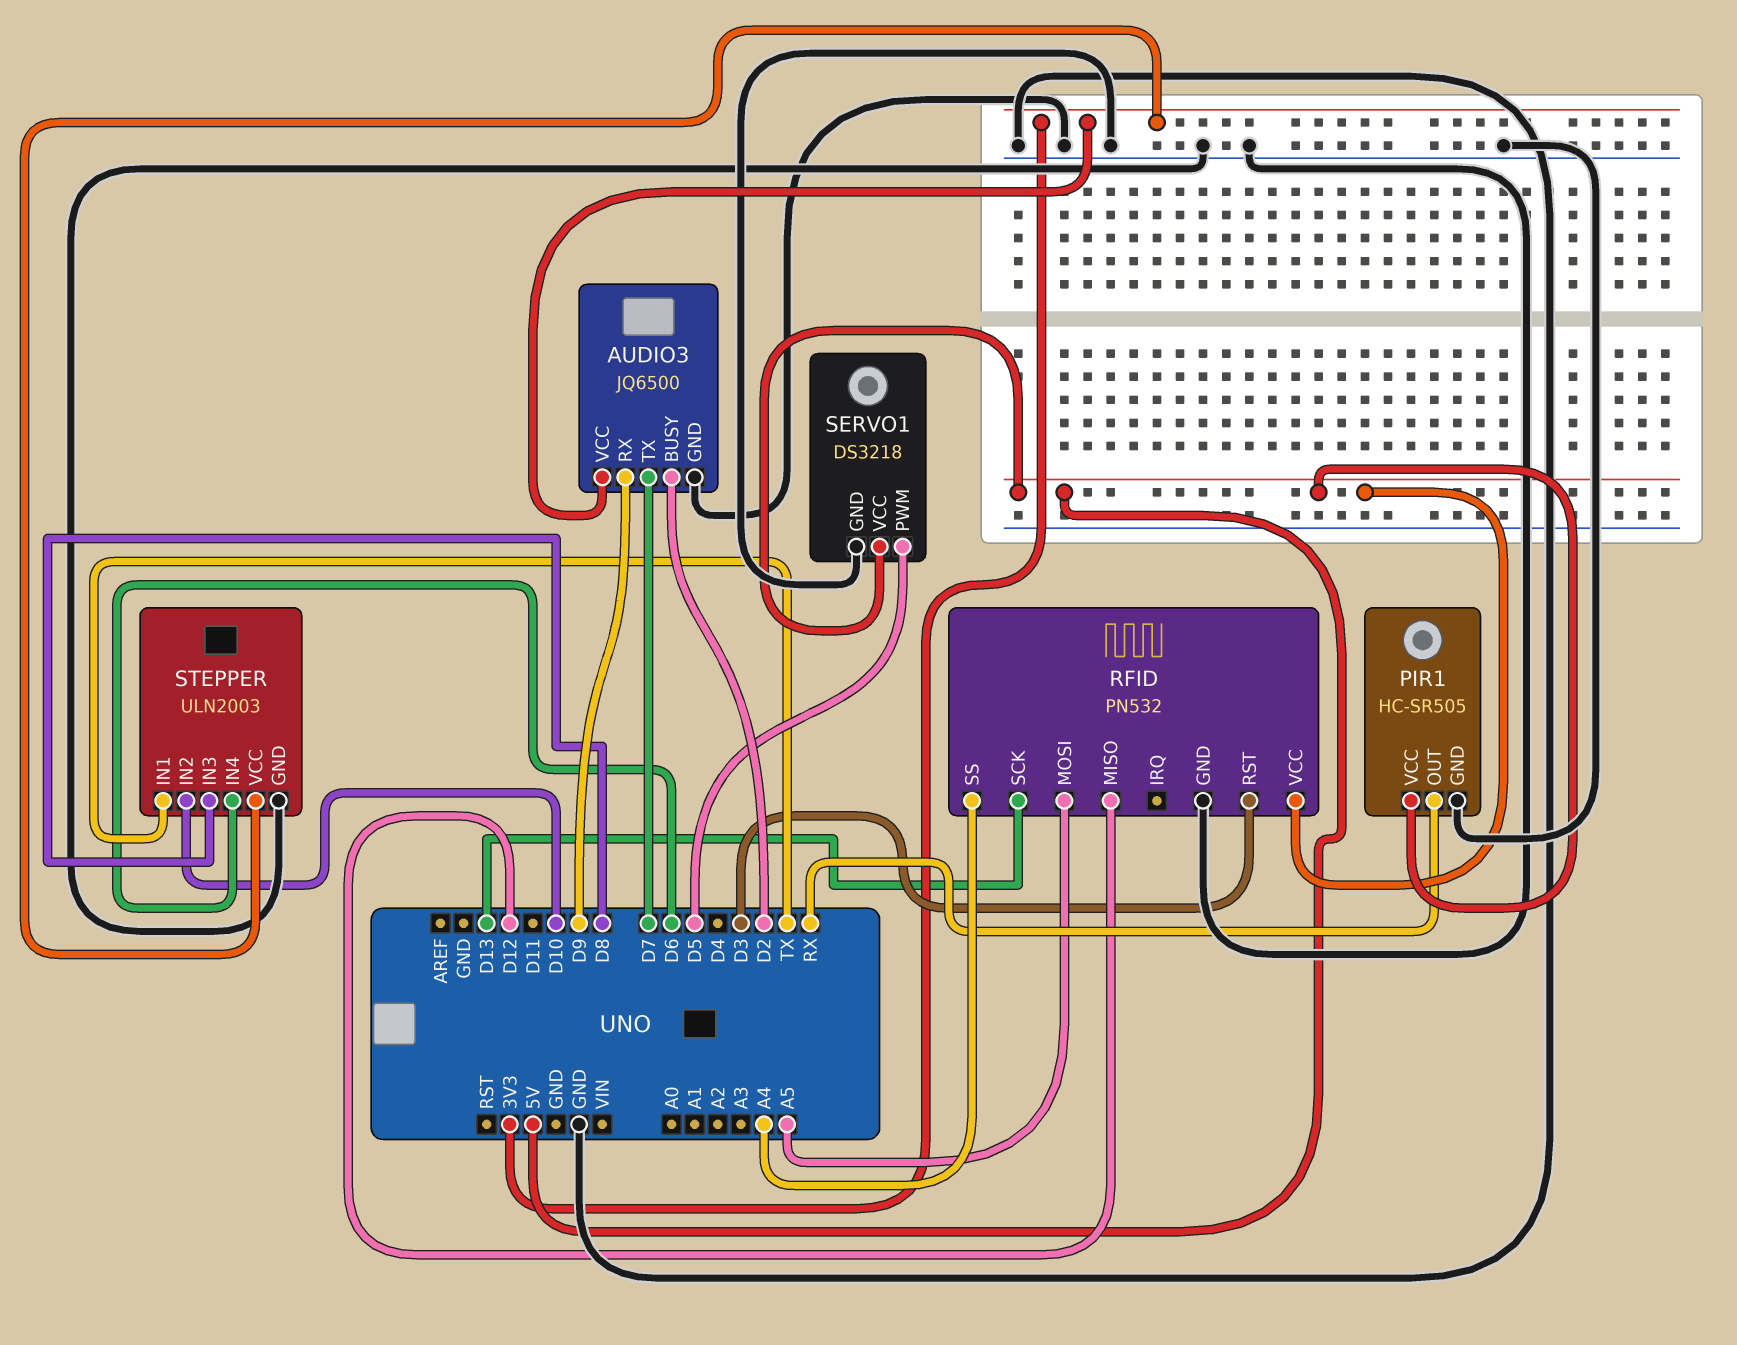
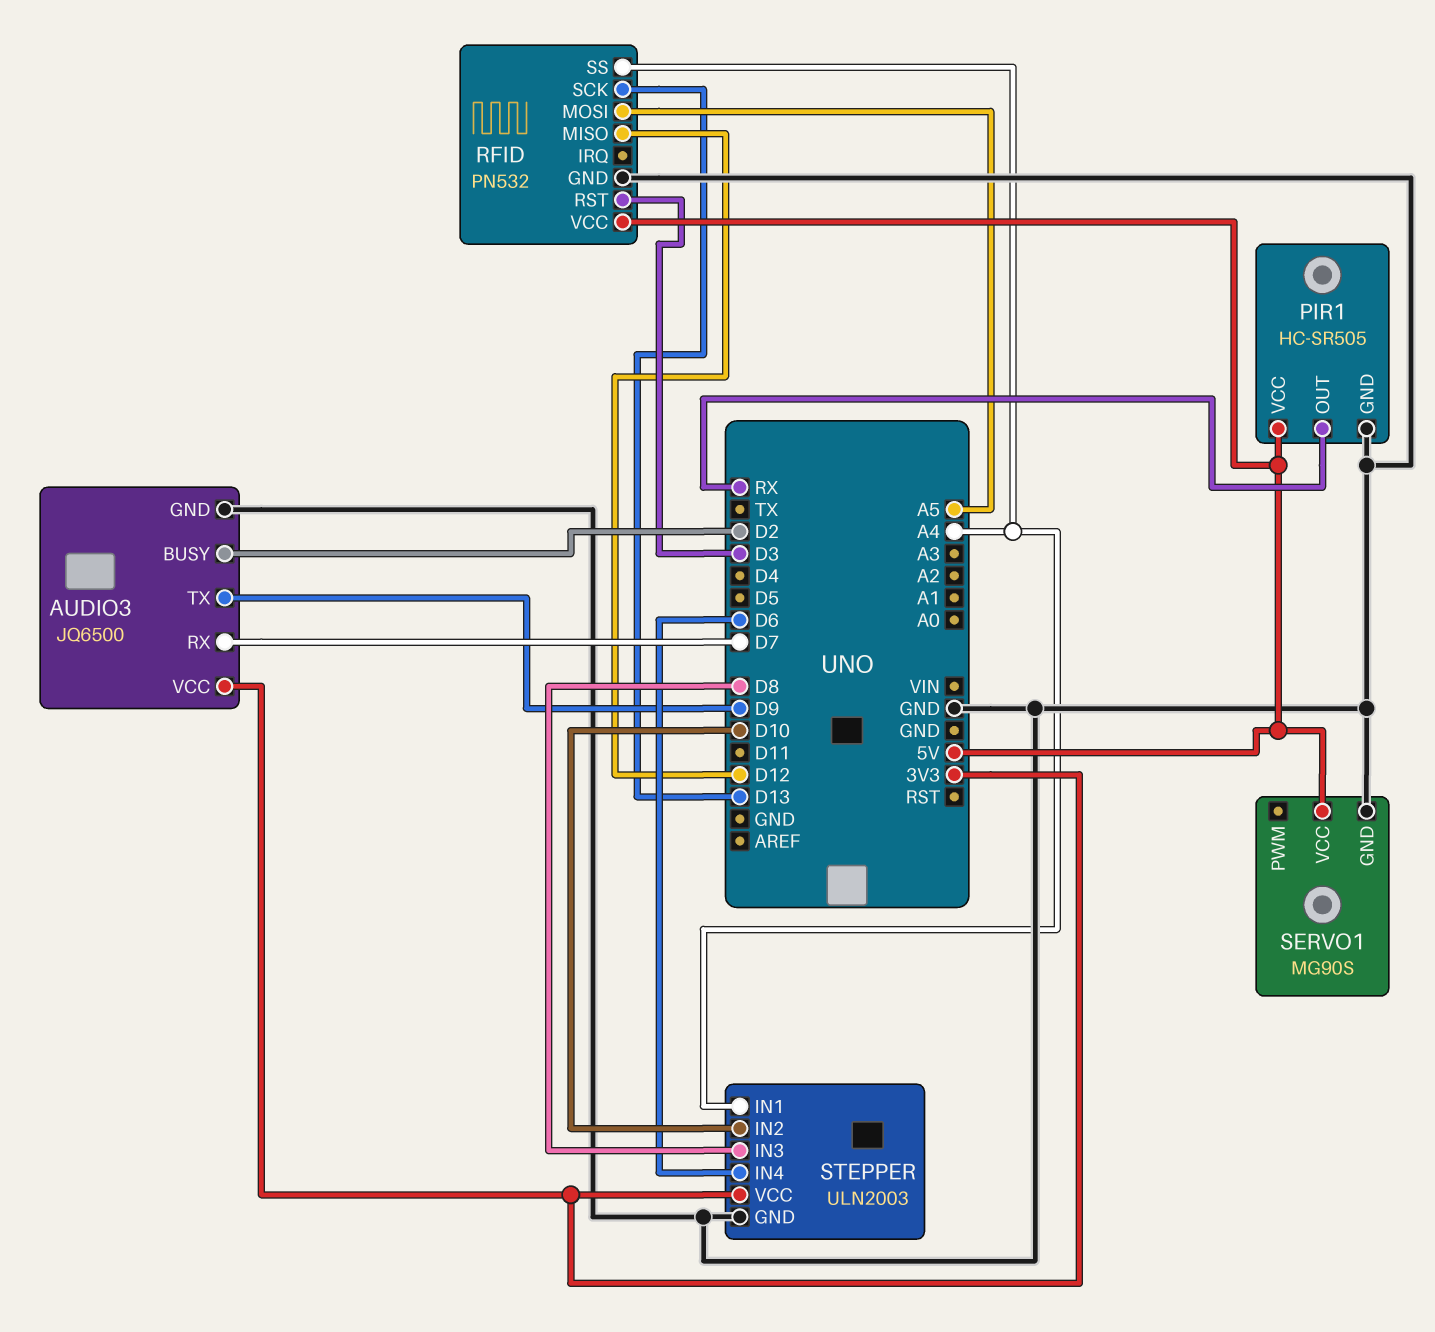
AUDIO3 pin RX: D9 -> D7
AUDIO3 pin TX: D7 -> D9
SERVO1: DS3218 -> MG90S
SERVO1 pin PWM: D5 -> none
STEPPER pin IN1: TX -> A4

